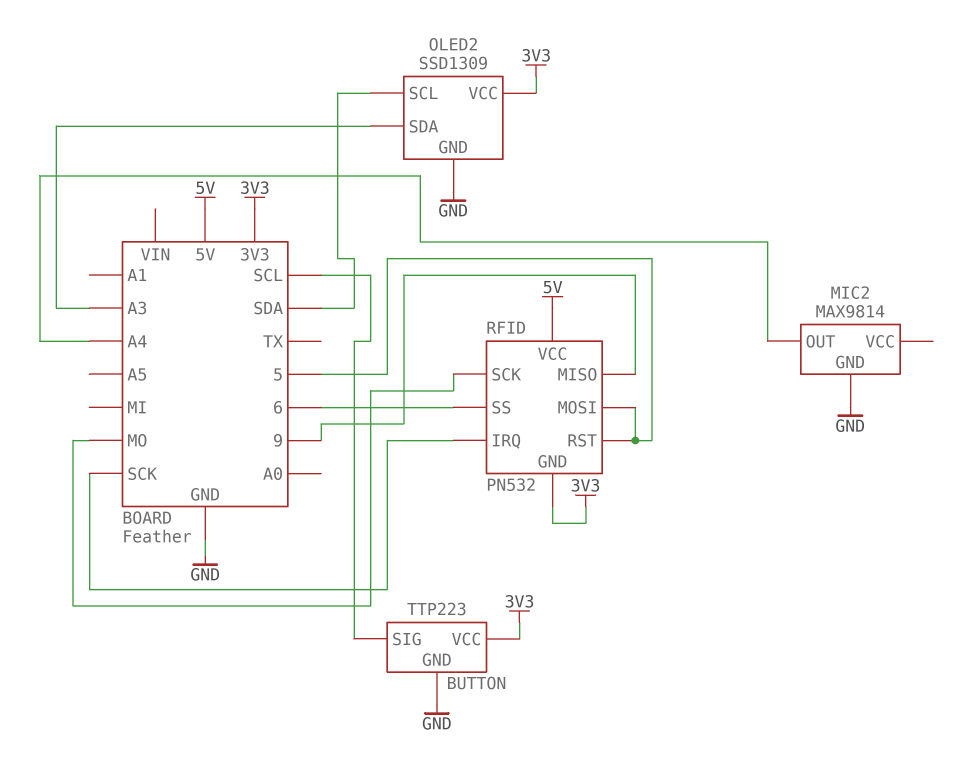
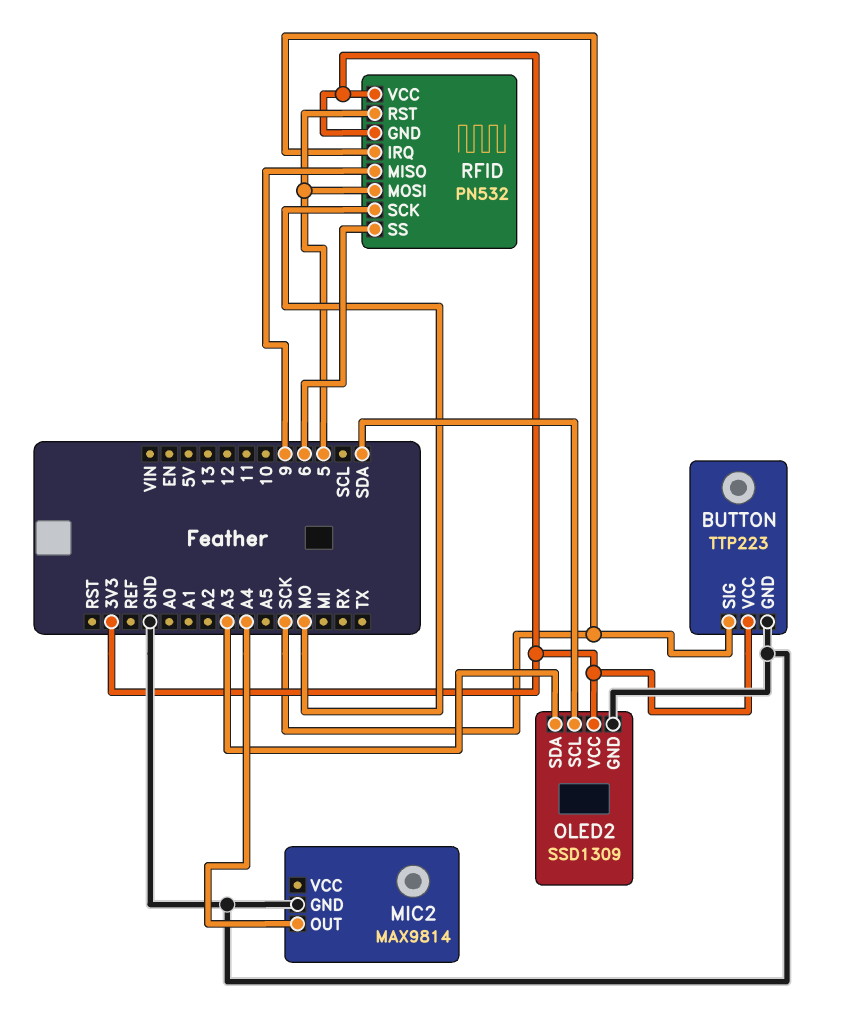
BUTTON pin SIG: SCL -> SCK
RFID pin VCC: 5V -> 3V3

